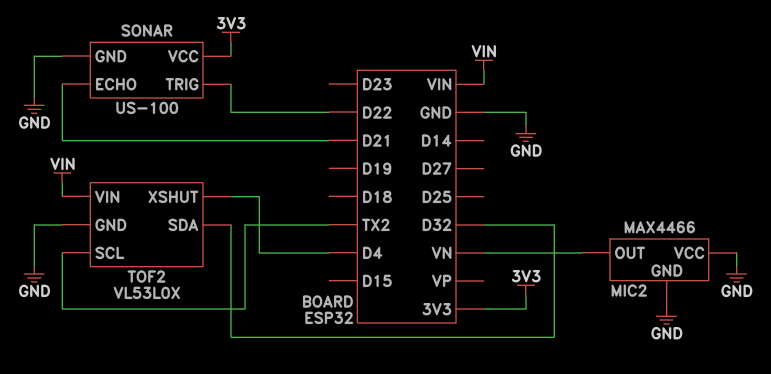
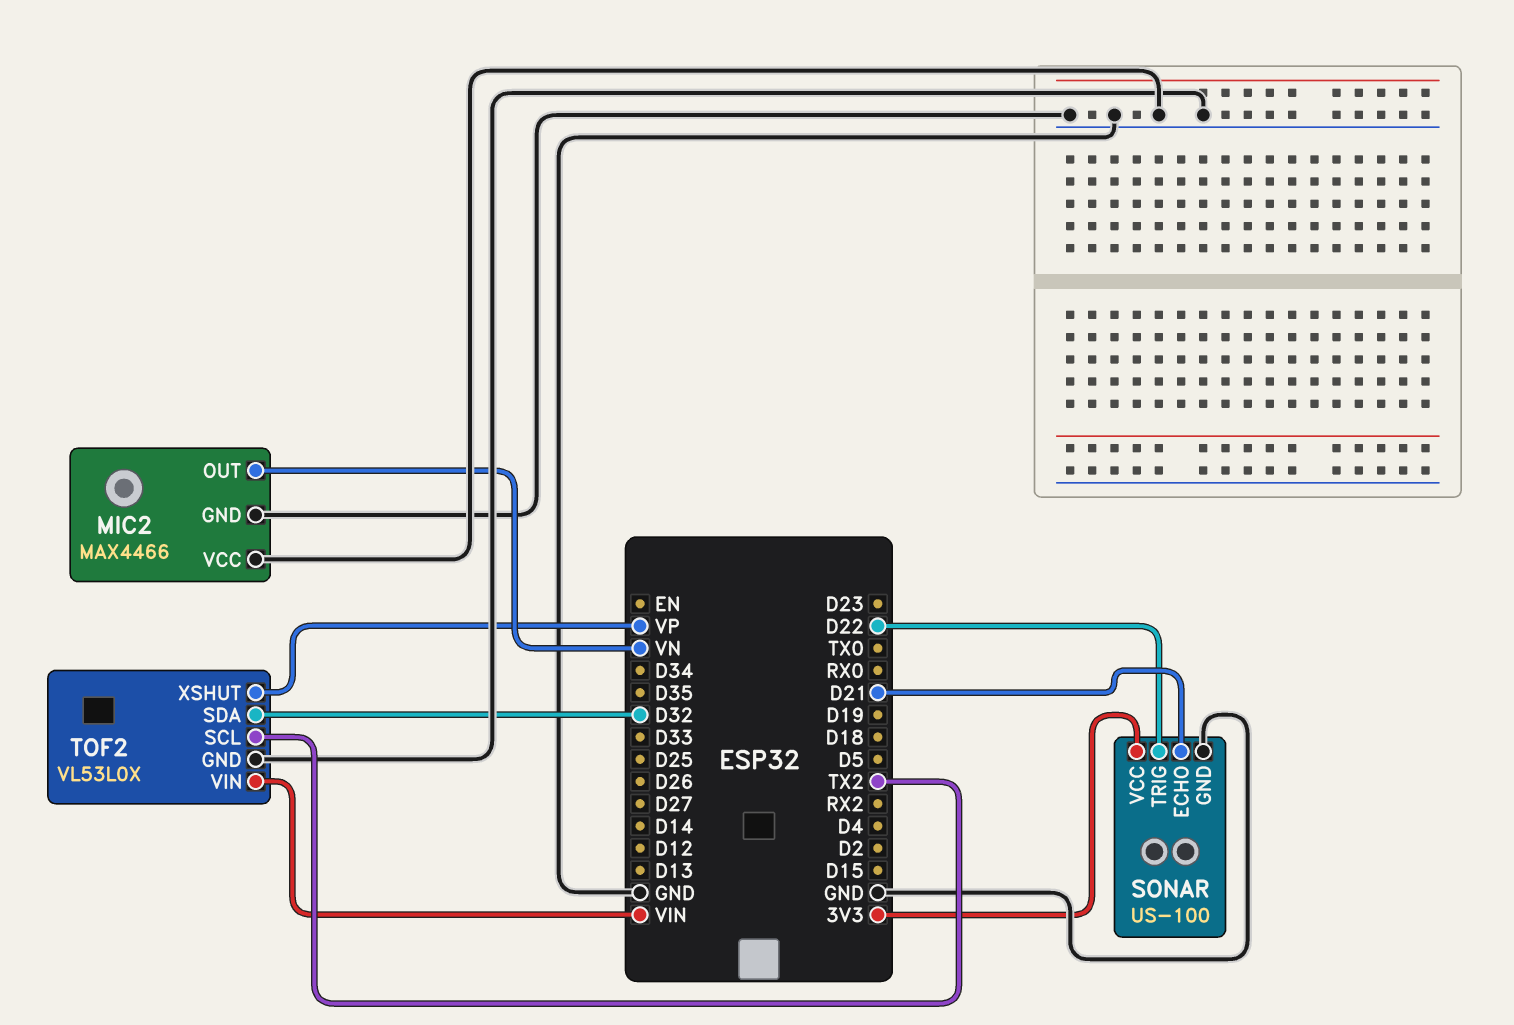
TOF2 pin XSHUT: D4 -> VP

